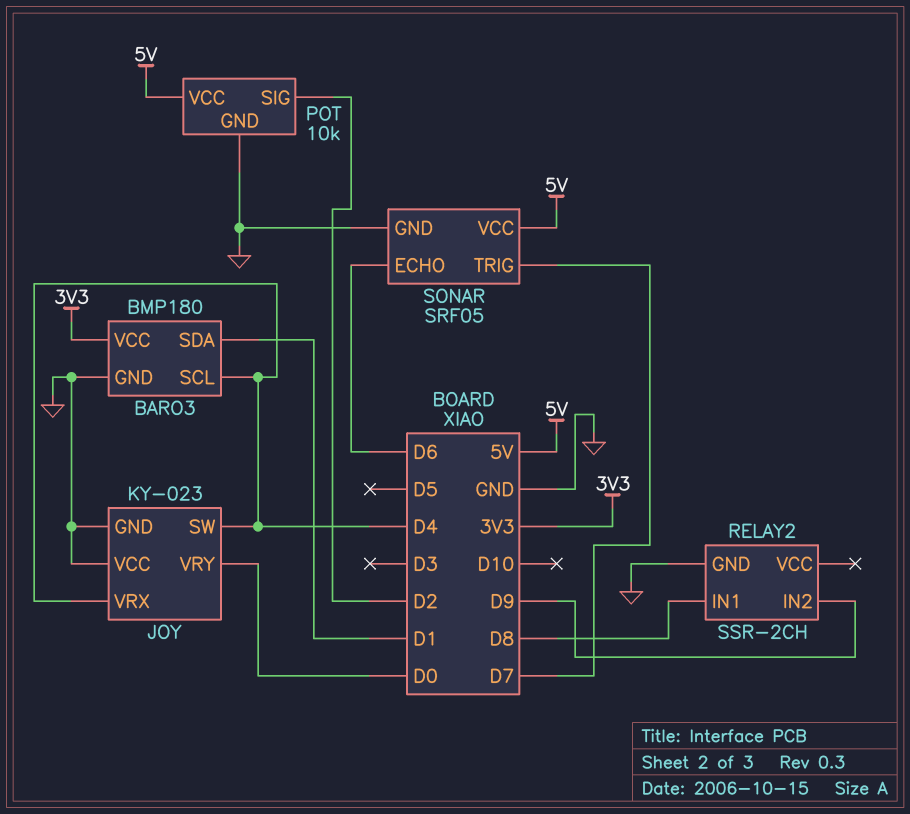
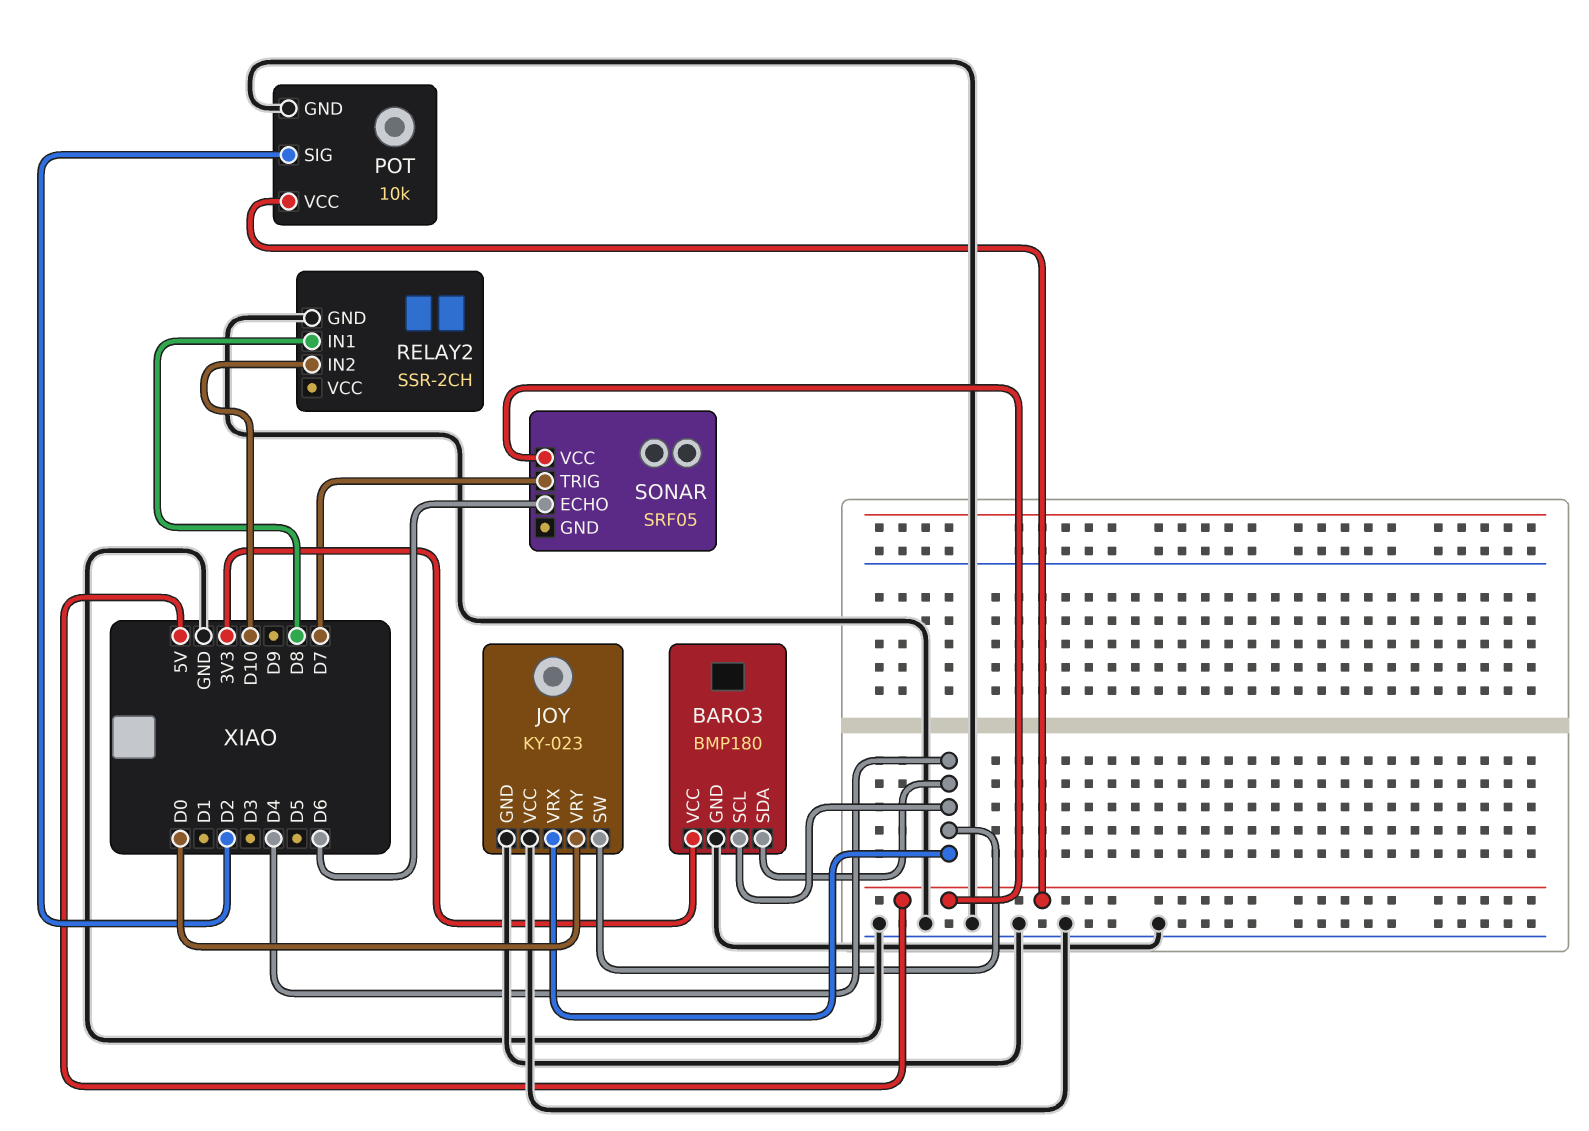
BARO3 pin SDA: D1 -> D4
RELAY2 pin IN2: D9 -> D10
SONAR pin GND: GND -> none

